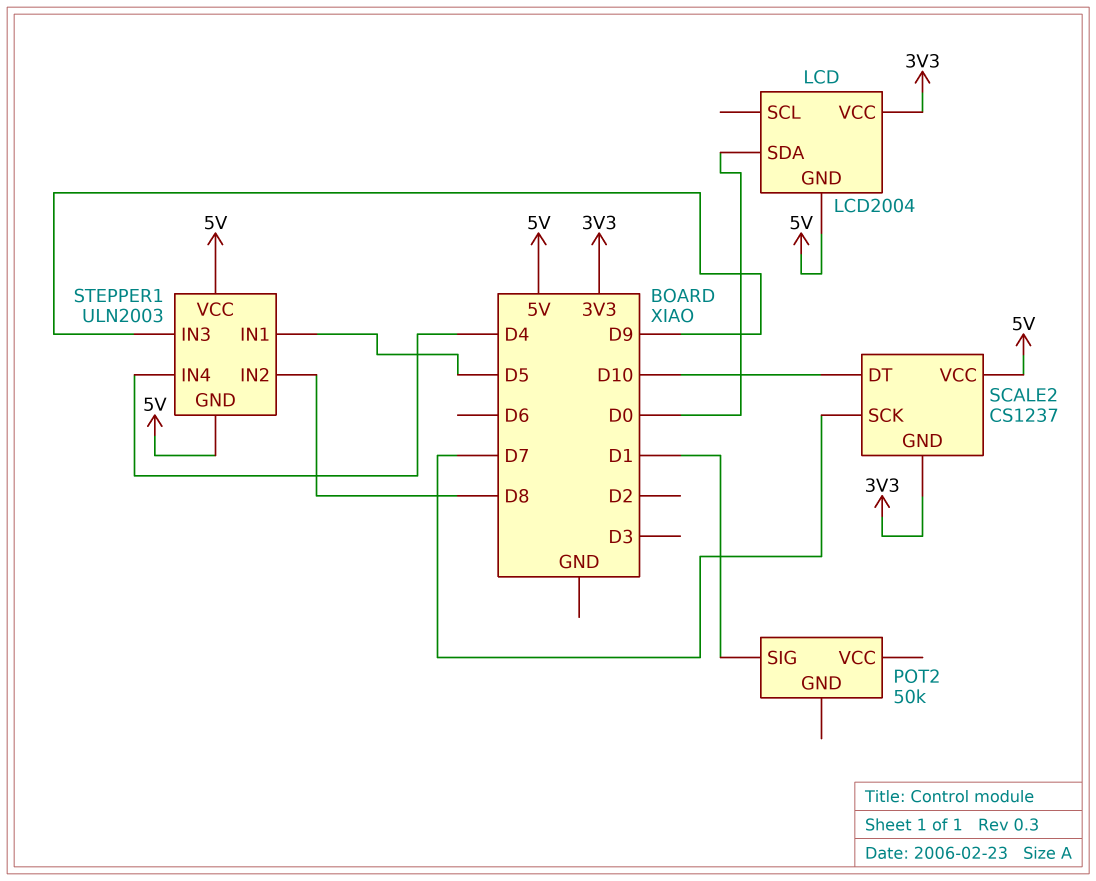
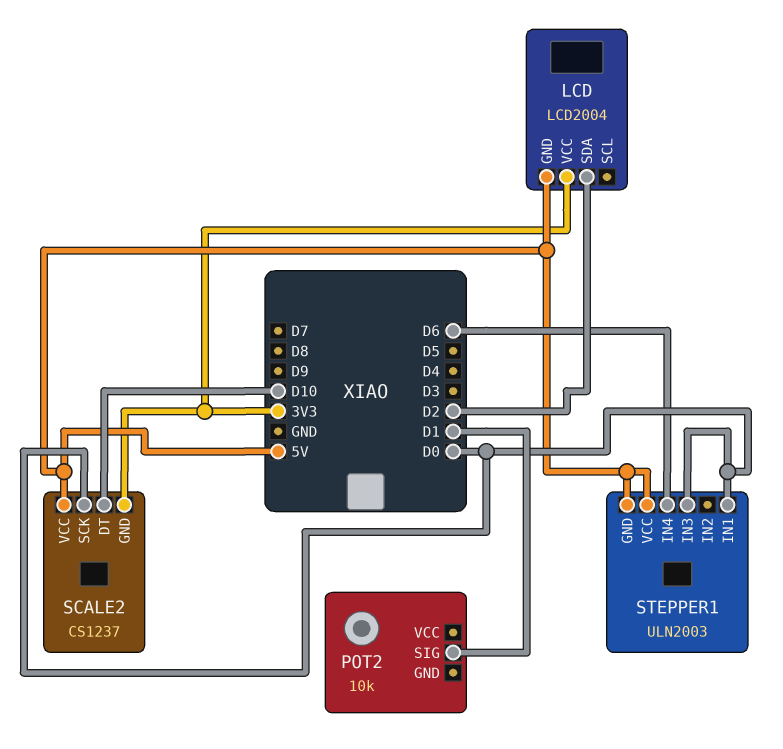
LCD pin SDA: D0 -> D2
POT2: 50k -> 10k
SCALE2 pin SCK: D7 -> D0
STEPPER1 pin IN1: D5 -> D0
STEPPER1 pin IN2: D8 -> none
STEPPER1 pin IN3: D9 -> D0
STEPPER1 pin IN4: D4 -> D6

